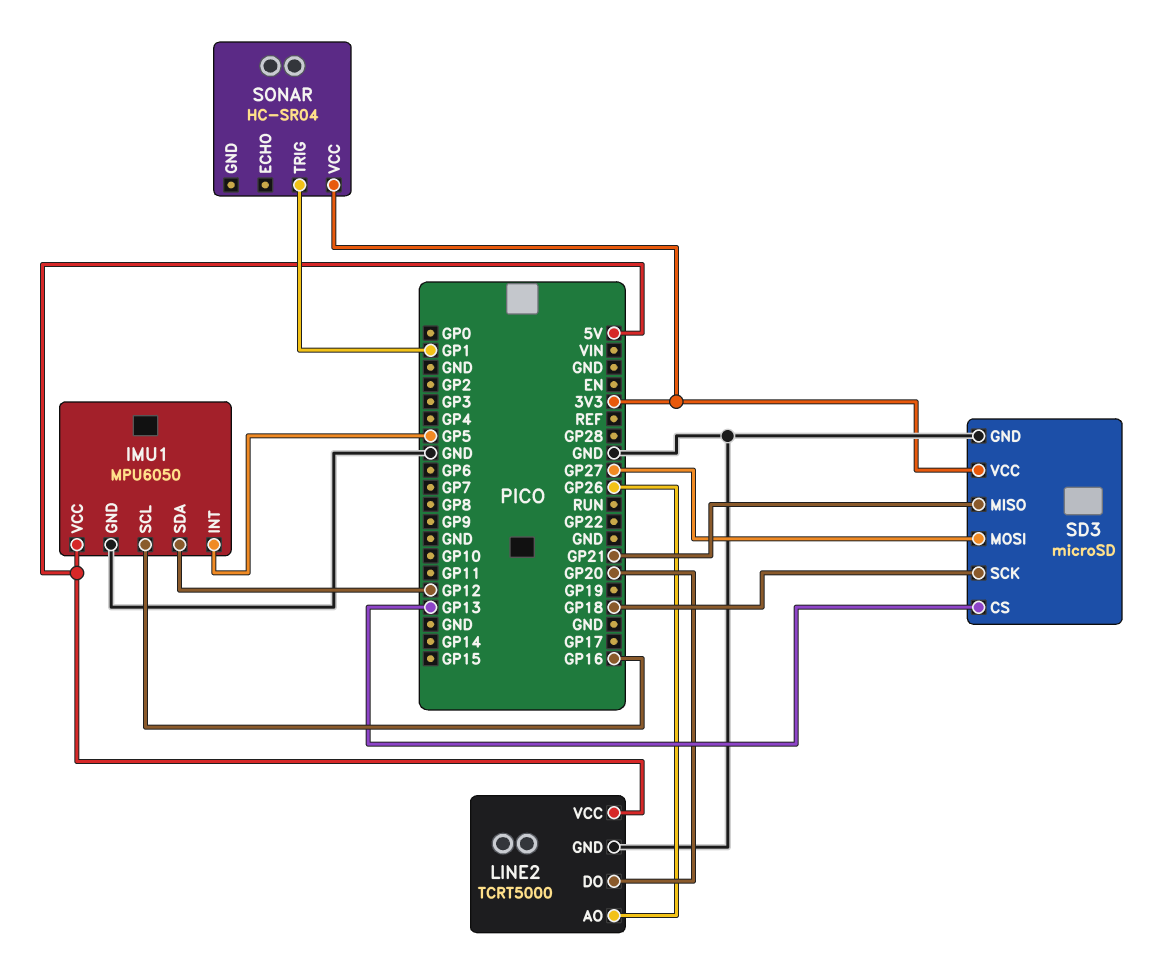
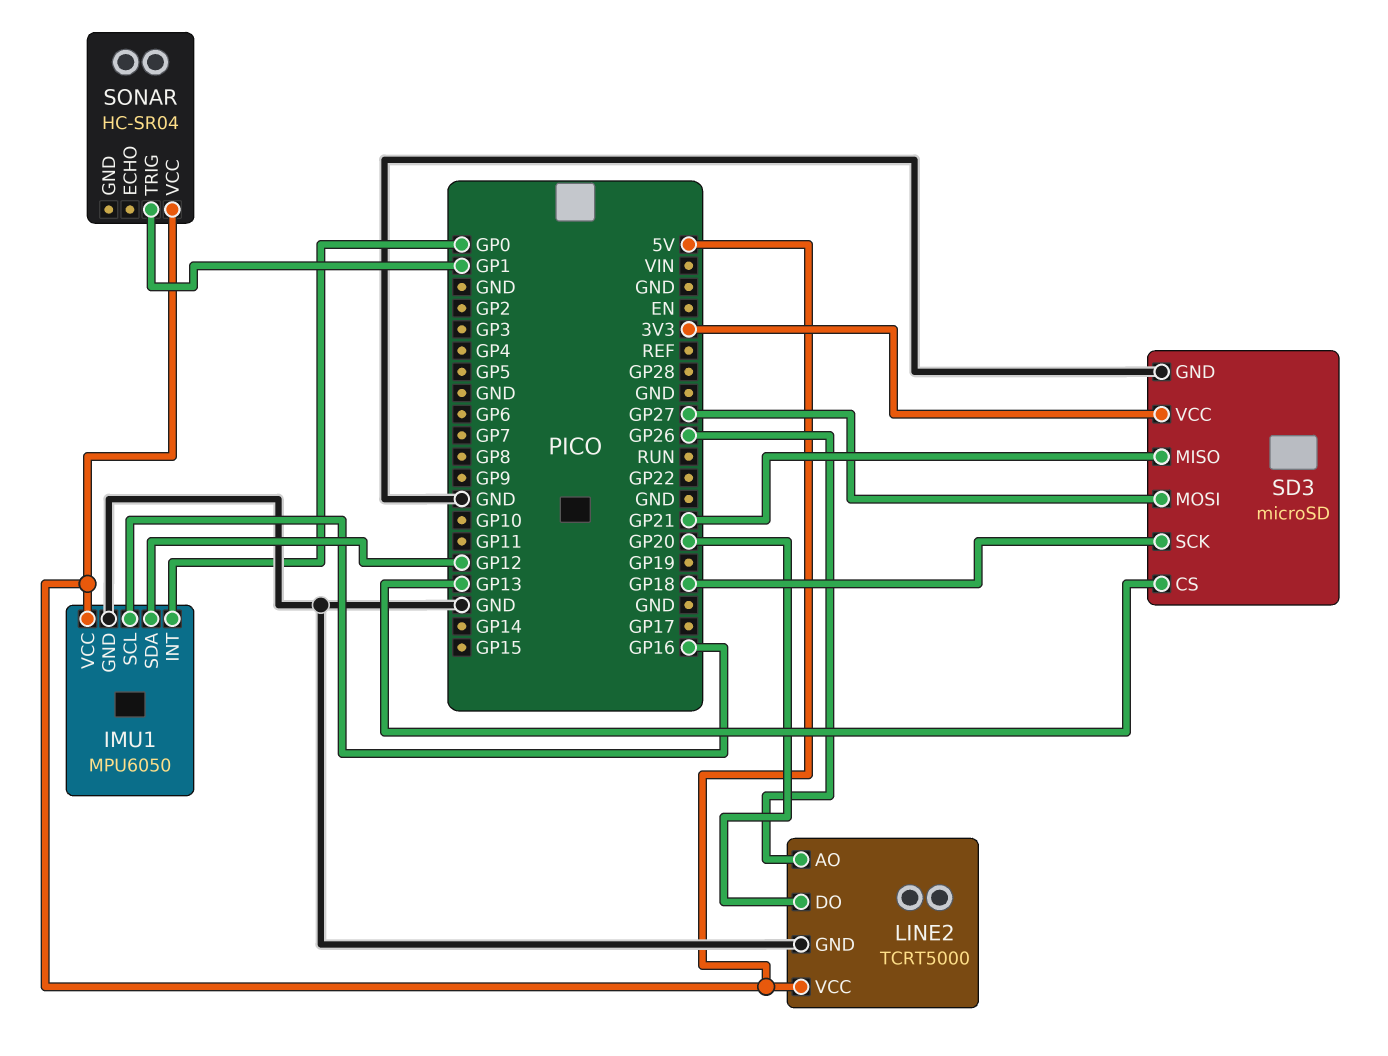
IMU1 pin INT: GP5 -> GP0
SONAR pin VCC: 3V3 -> 5V

